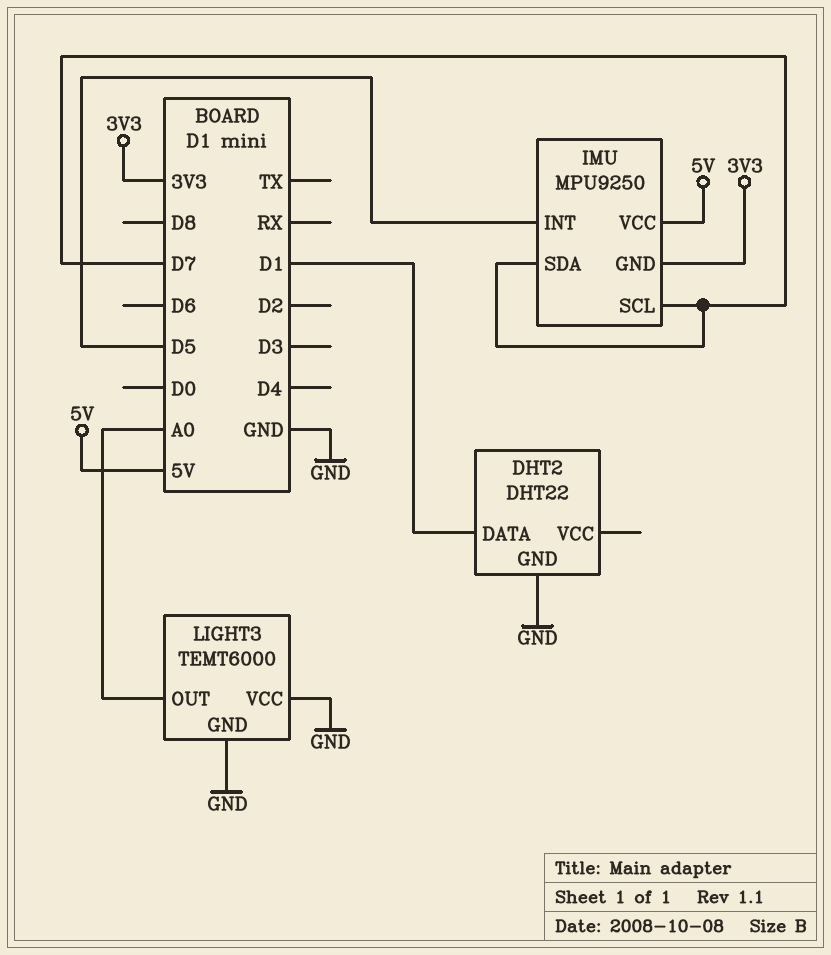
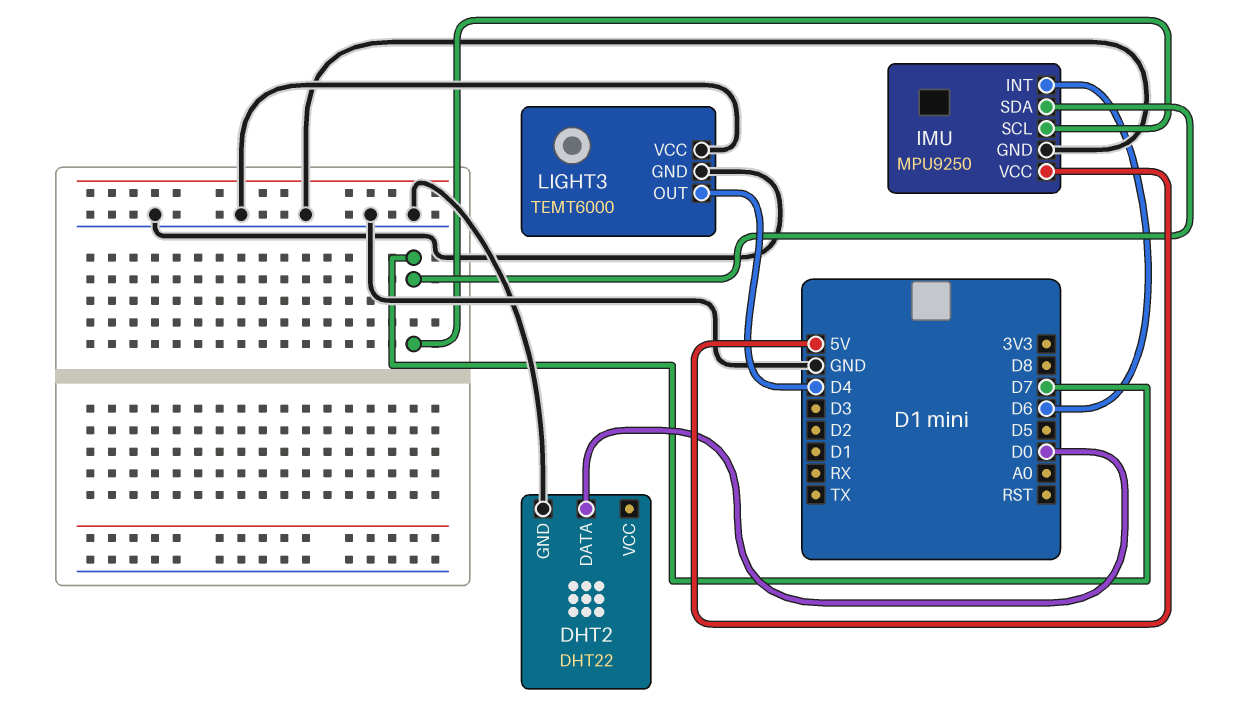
DHT2 pin DATA: D1 -> D0
IMU pin GND: 3V3 -> GND
IMU pin INT: D5 -> D6
LIGHT3 pin OUT: A0 -> D4

